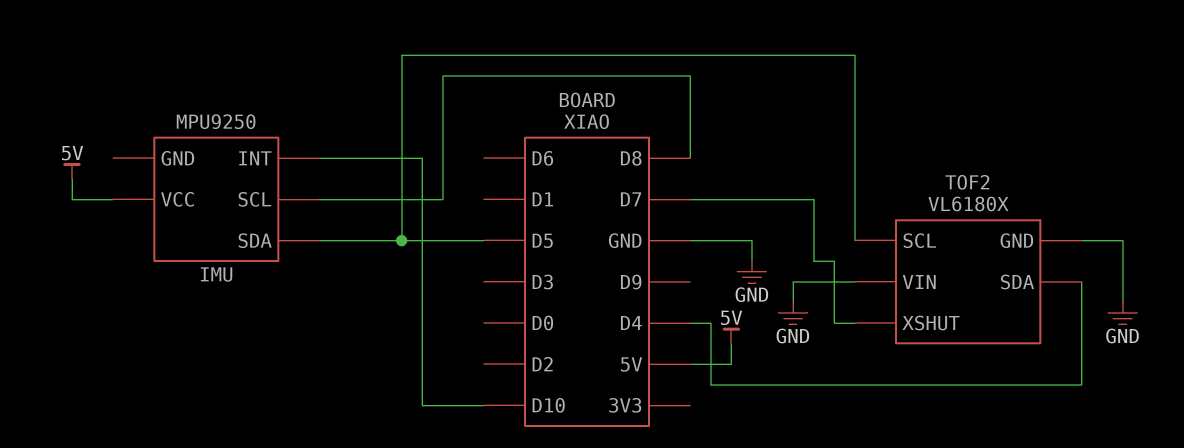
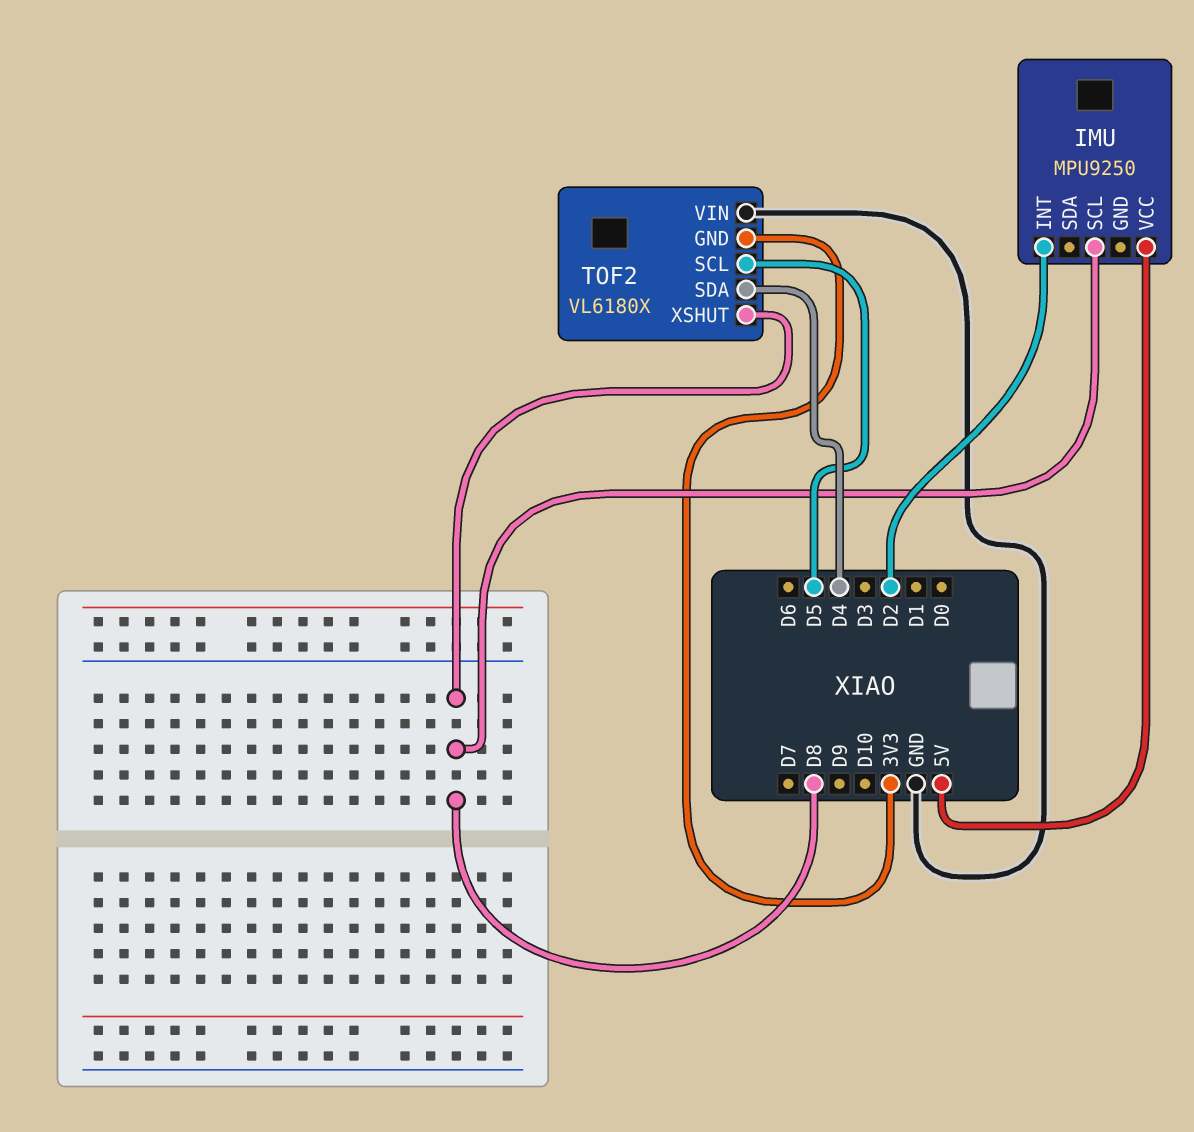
IMU pin INT: D10 -> D2
IMU pin SDA: D5 -> none
TOF2 pin GND: GND -> 3V3
TOF2 pin XSHUT: D7 -> D8

